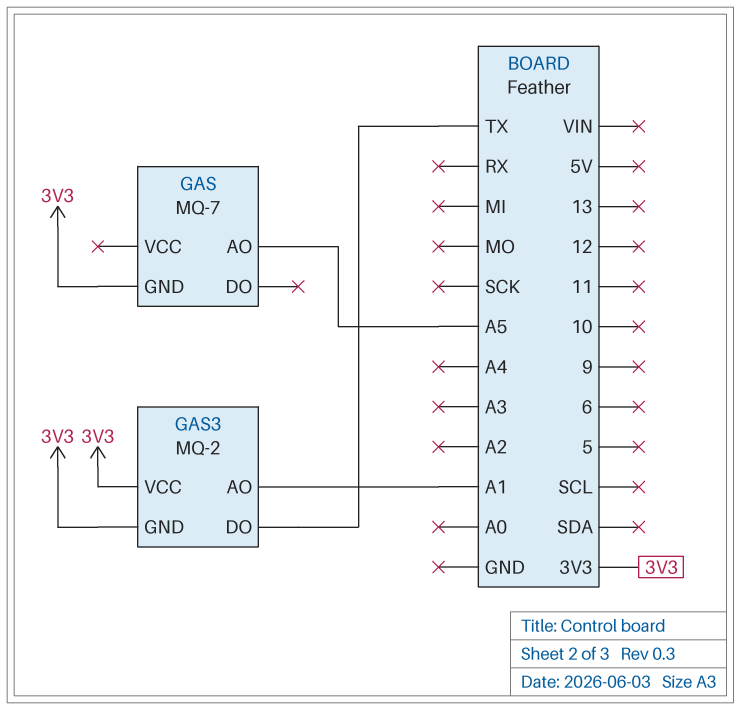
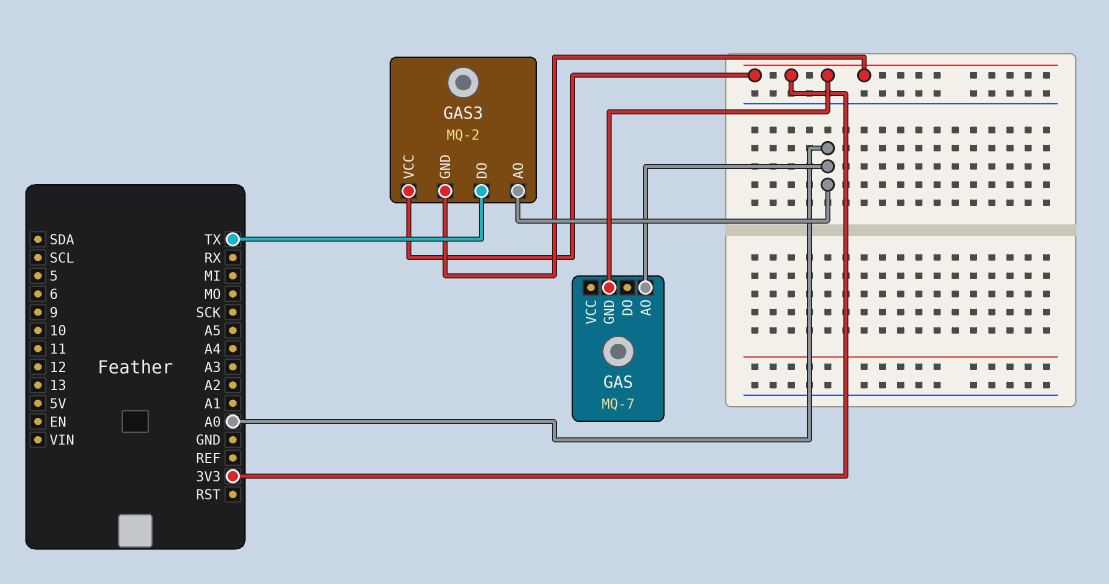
GAS pin AO: A5 -> A0
GAS3 pin AO: A1 -> A0

